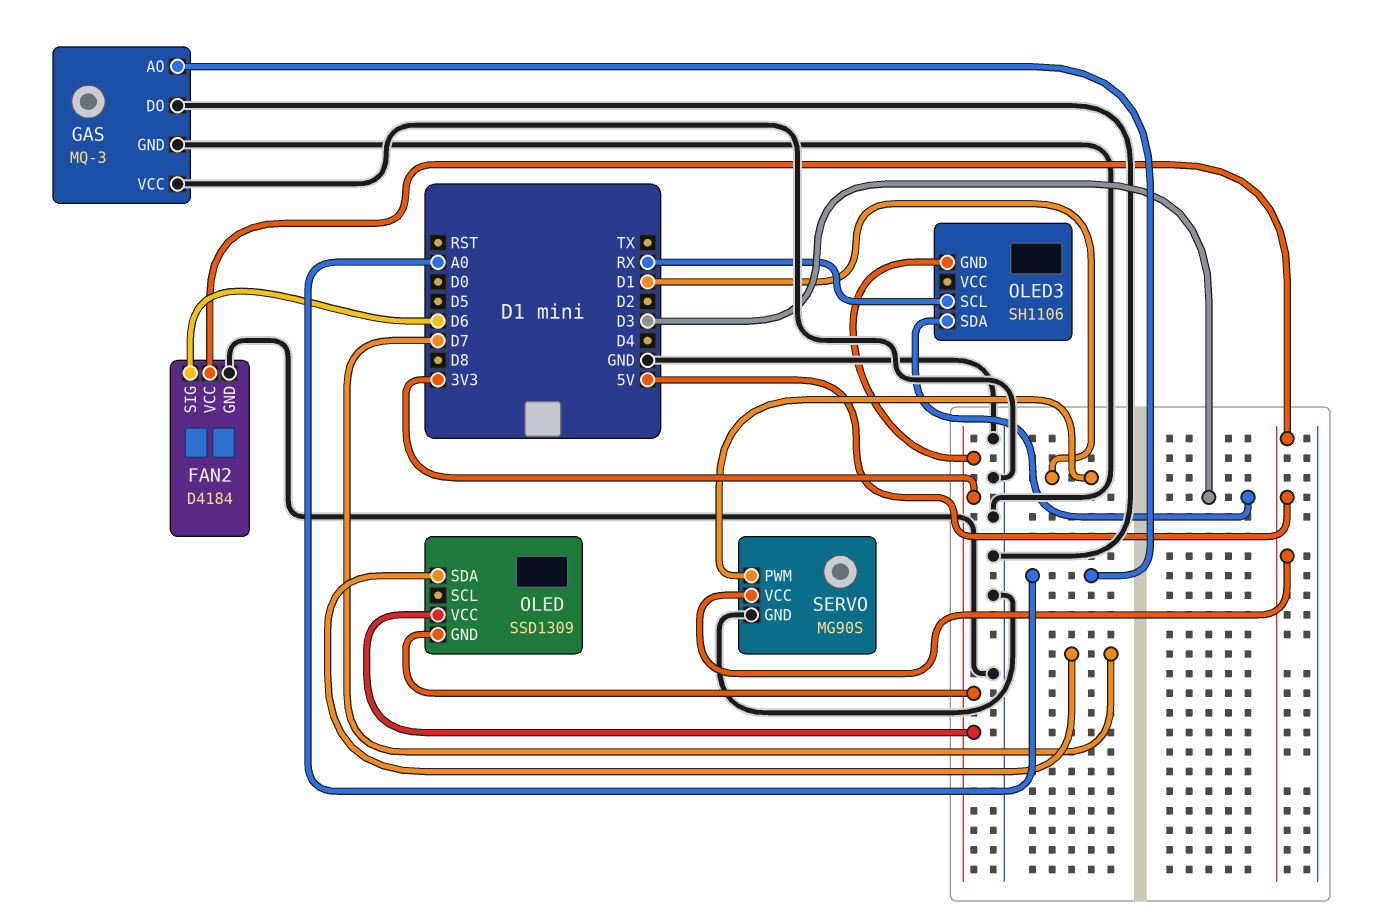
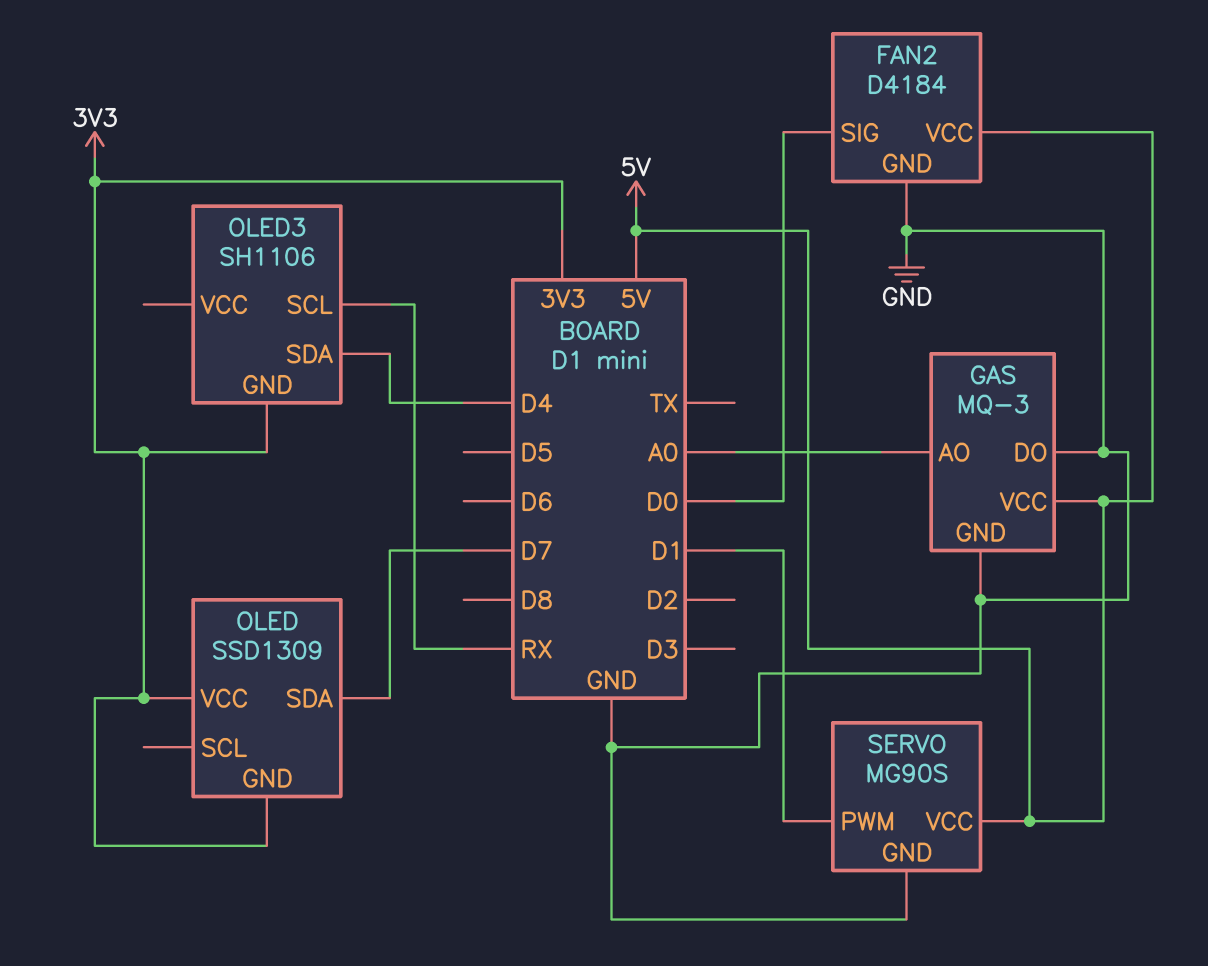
FAN2 pin SIG: D6 -> D0
GAS pin VCC: GND -> 5V
OLED3 pin SDA: D3 -> D4

